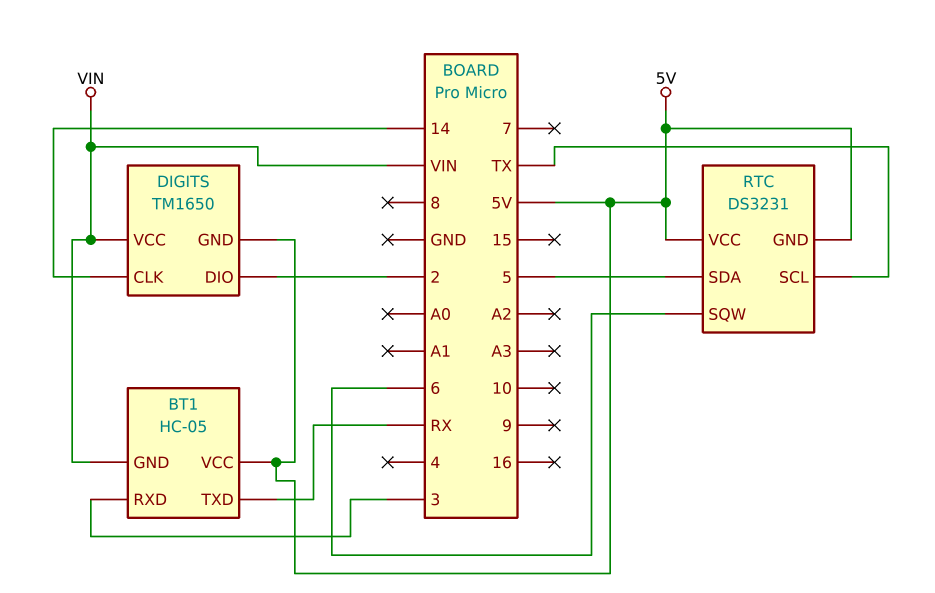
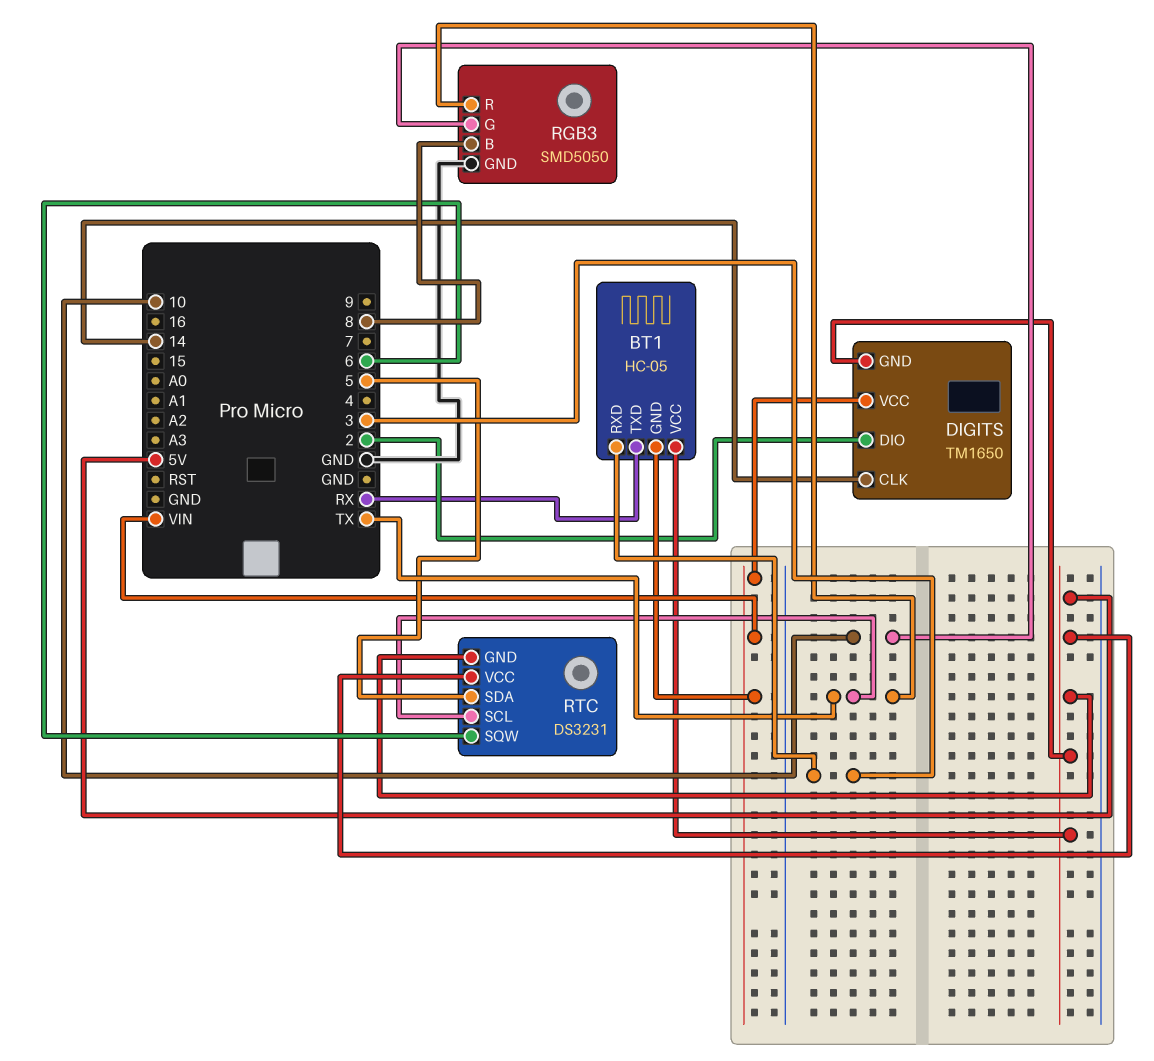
RGB3: none -> SMD5050
RGB3 pin B: none -> 8
RGB3 pin G: none -> 10
RGB3 pin GND: none -> GND
RGB3 pin R: none -> TX

